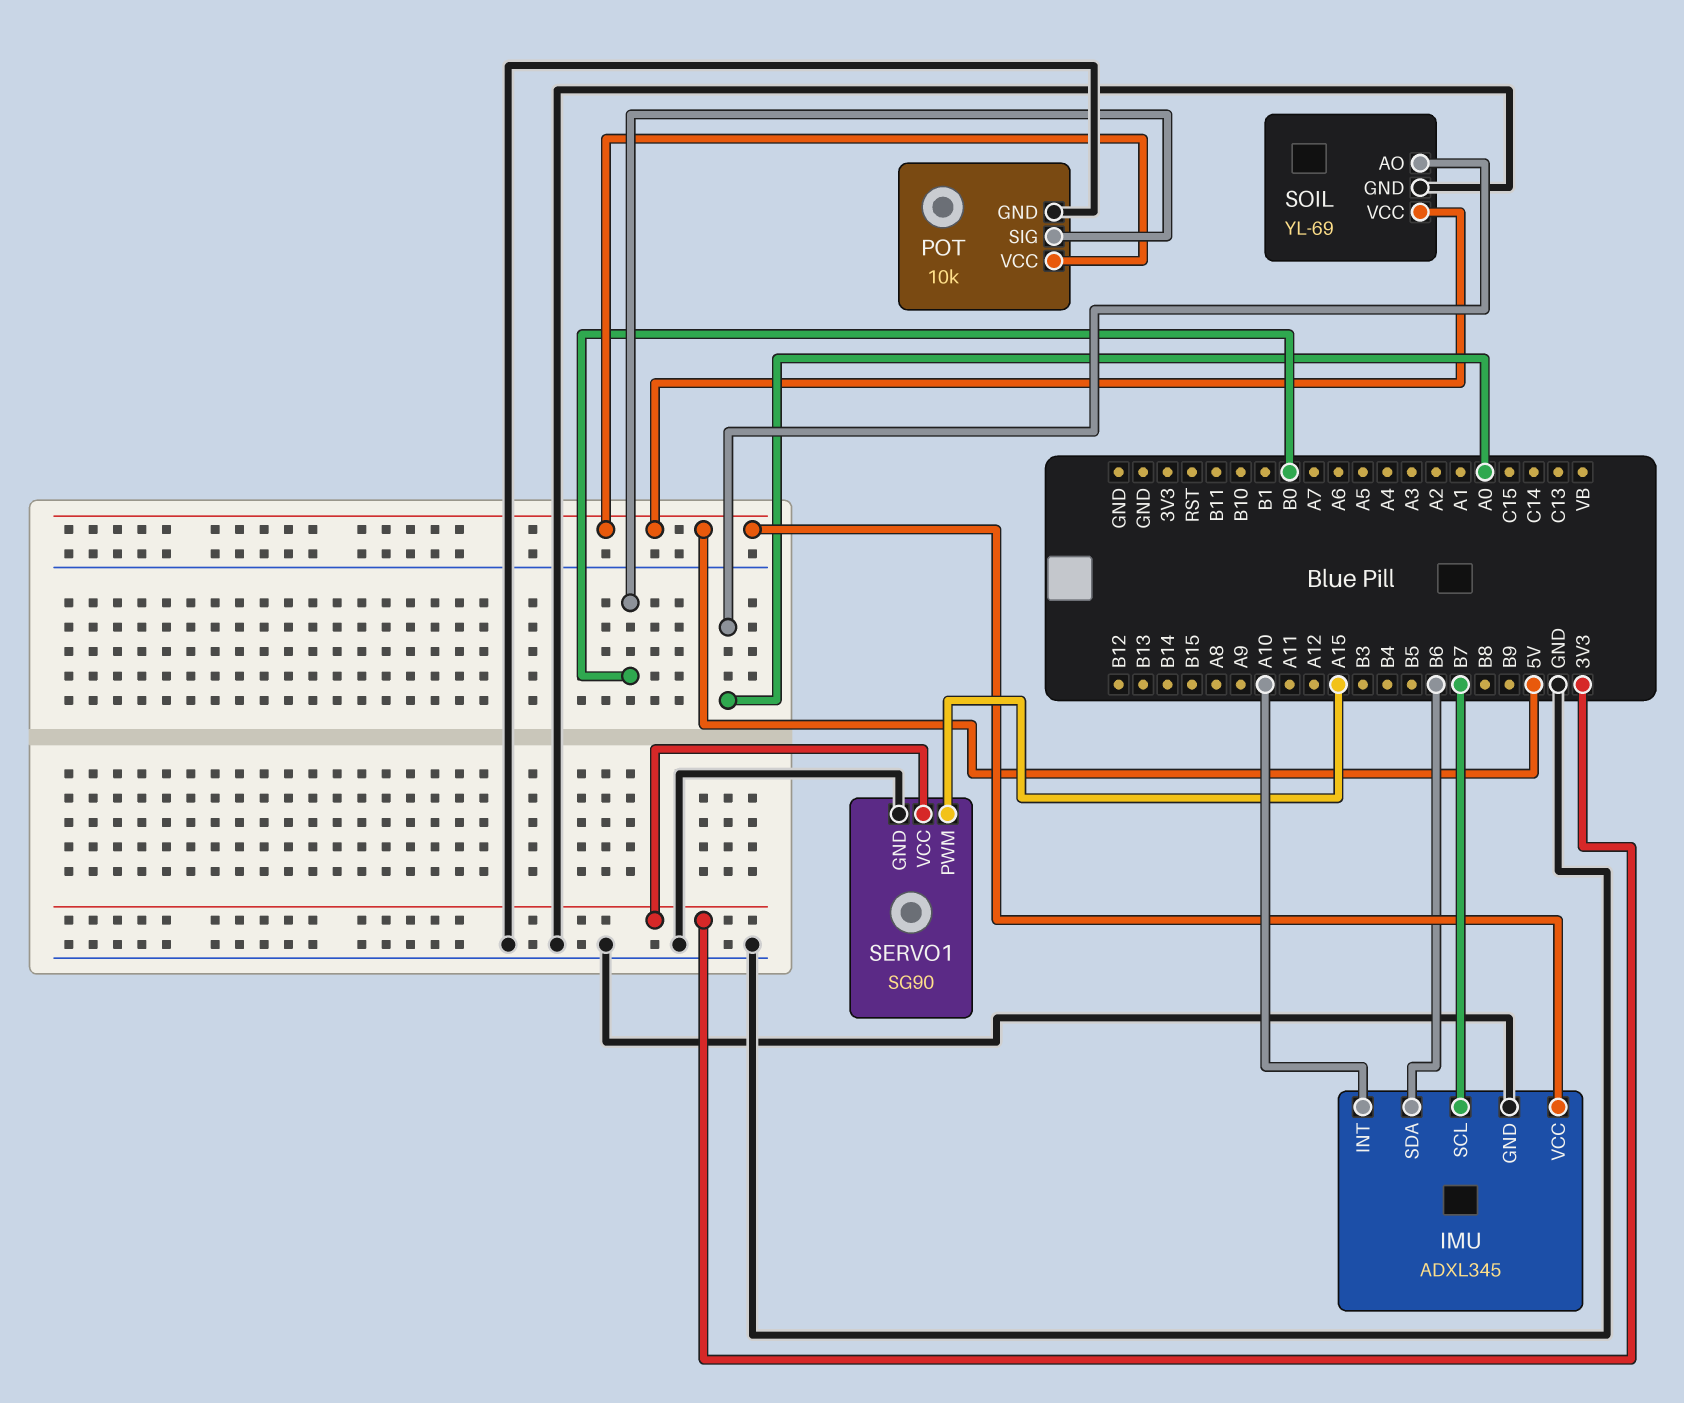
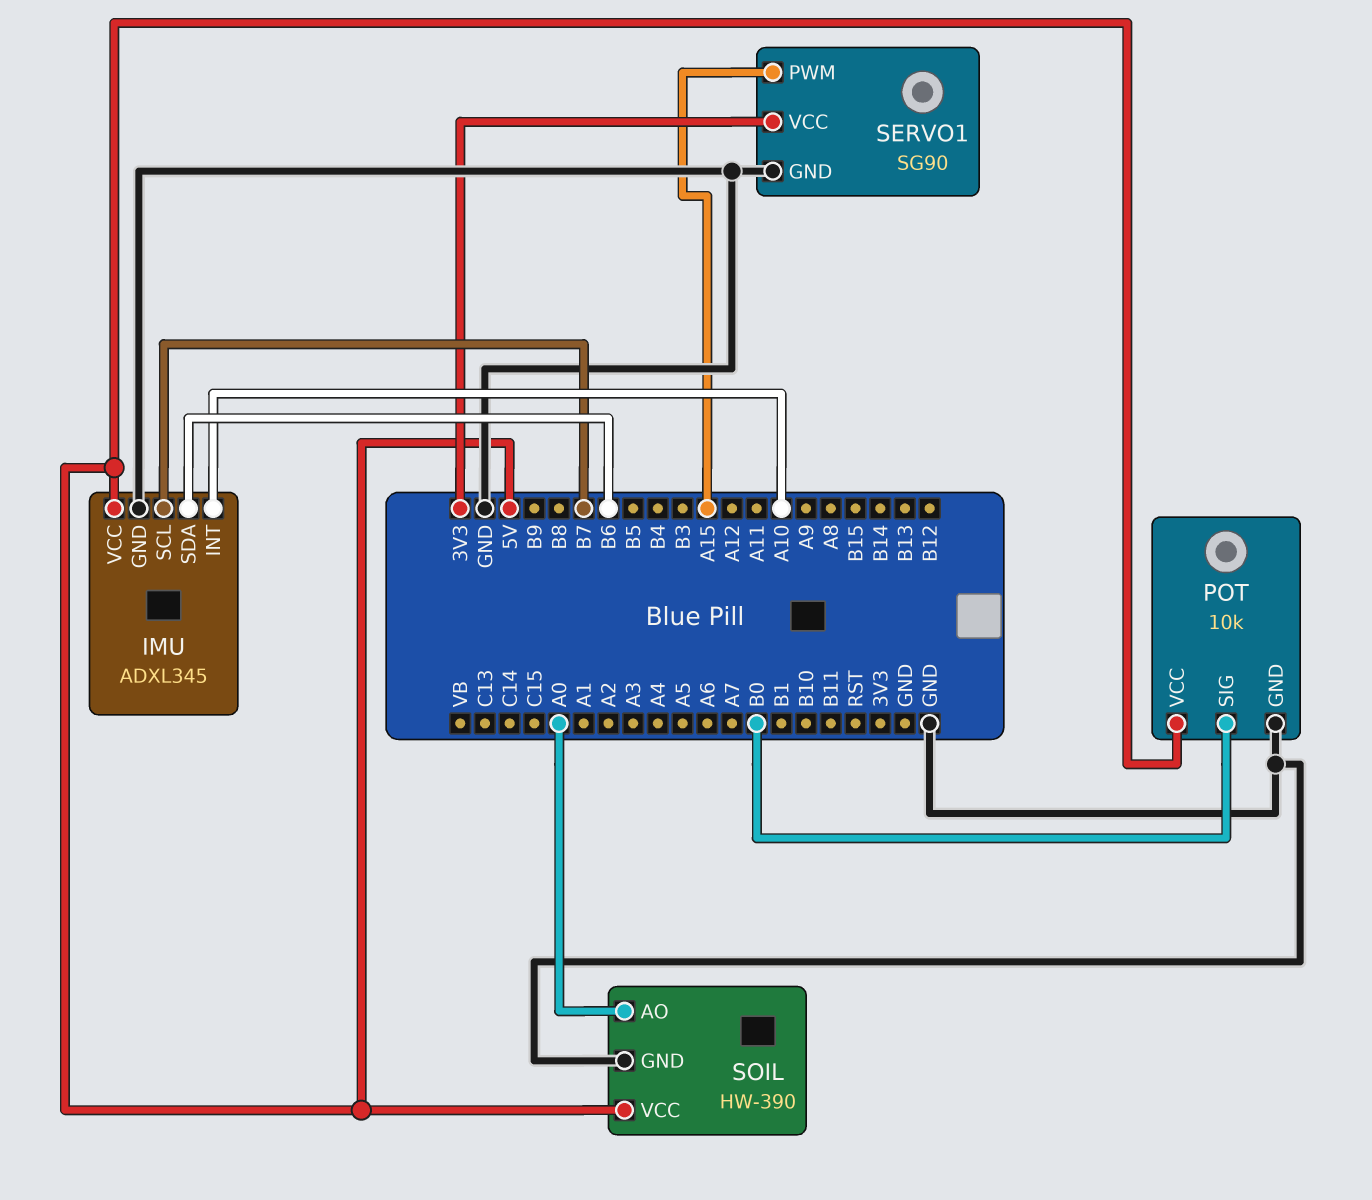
SOIL: YL-69 -> HW-390

